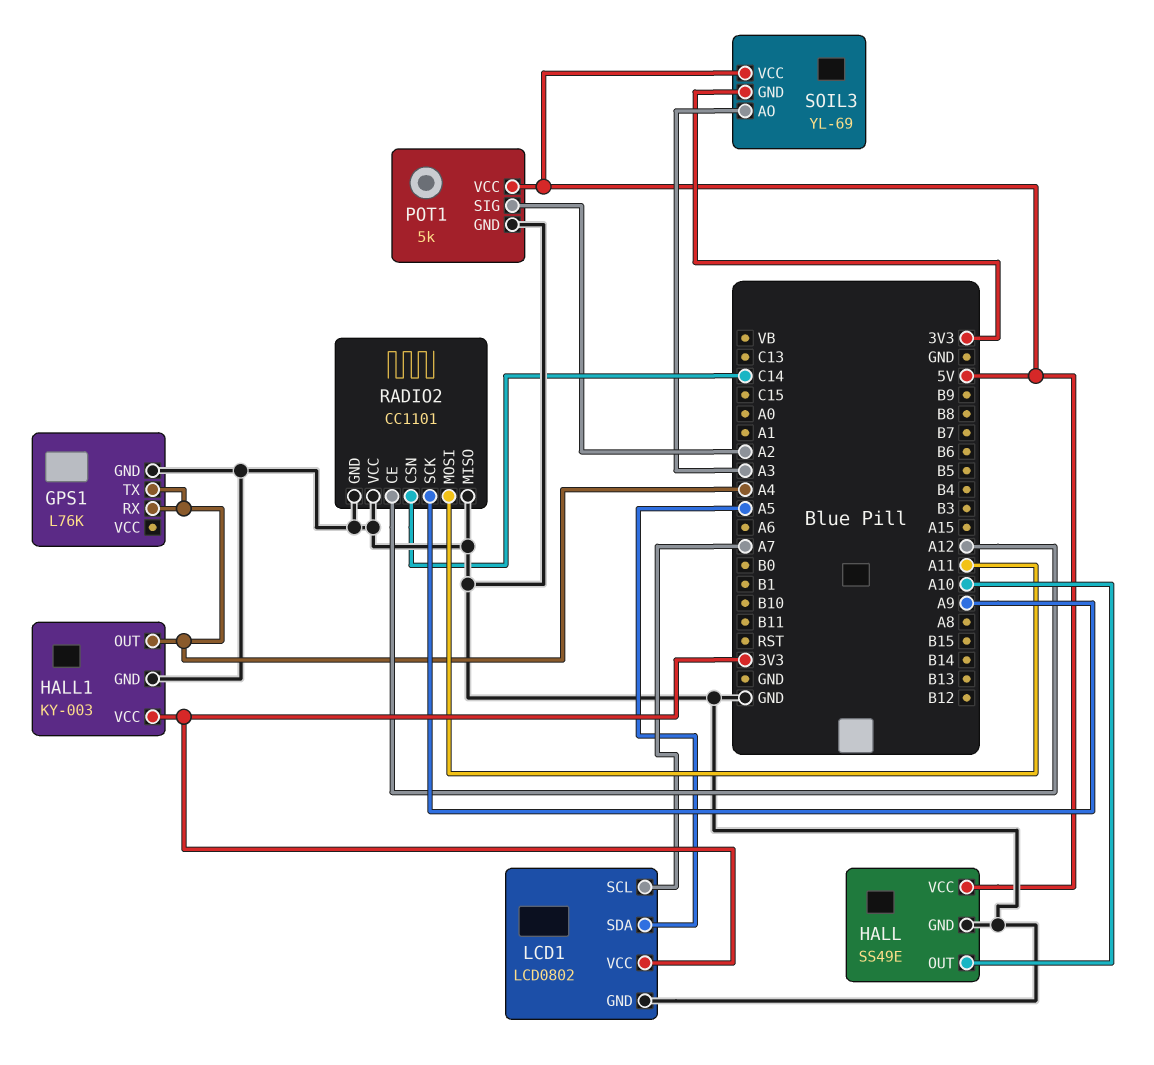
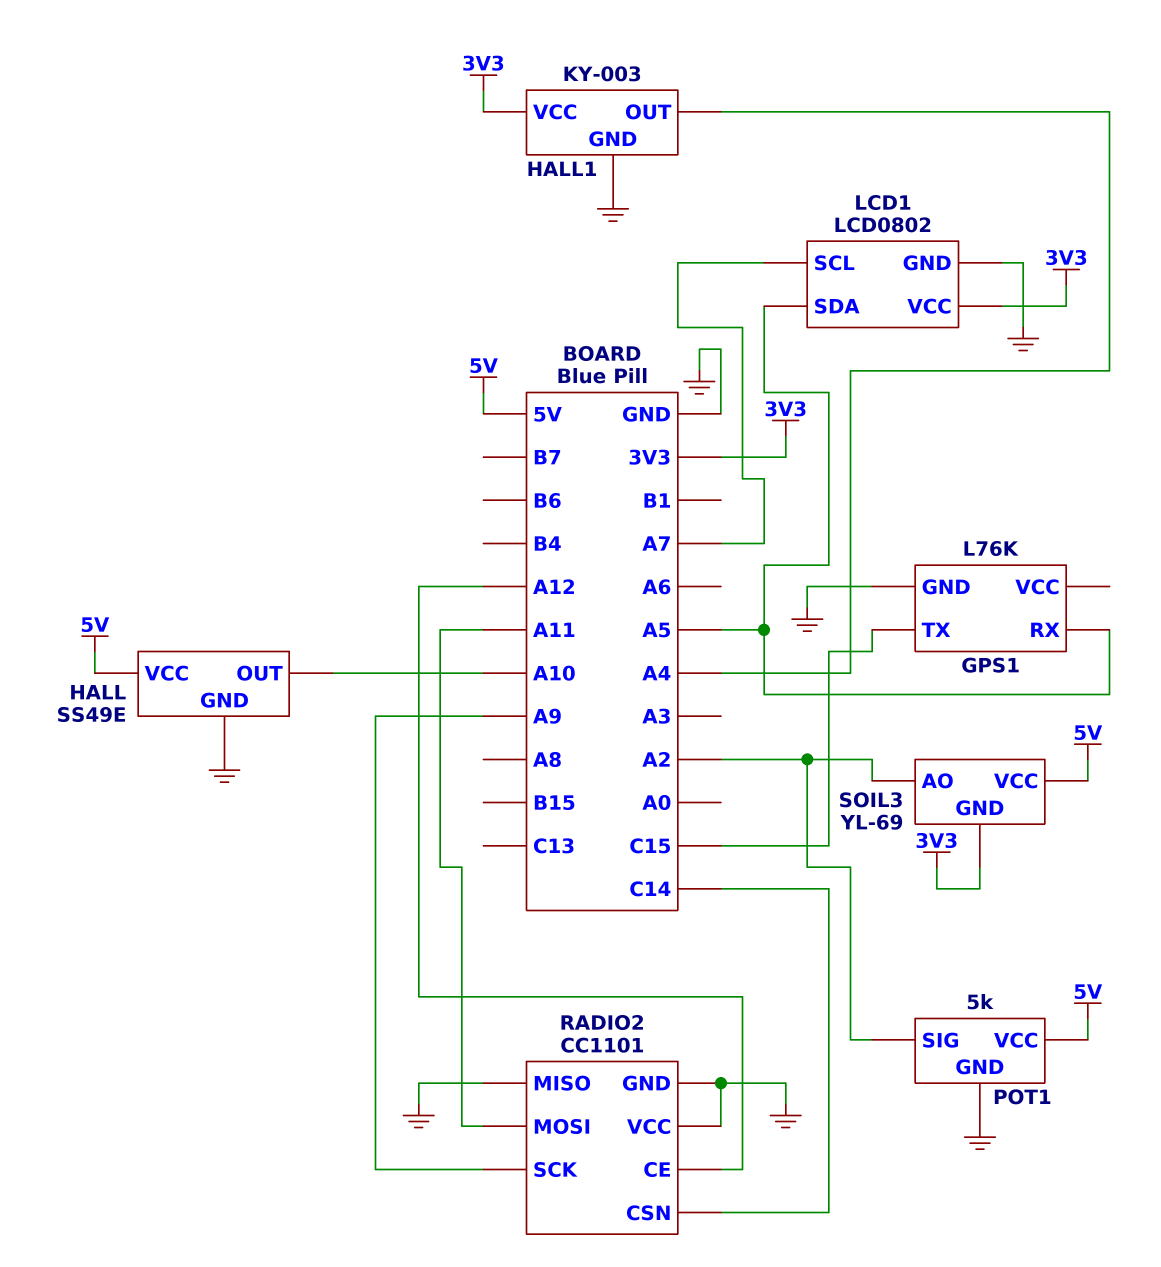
GPS1 pin RX: A4 -> A5
GPS1 pin TX: A4 -> C15
SOIL3 pin AO: A3 -> A2

